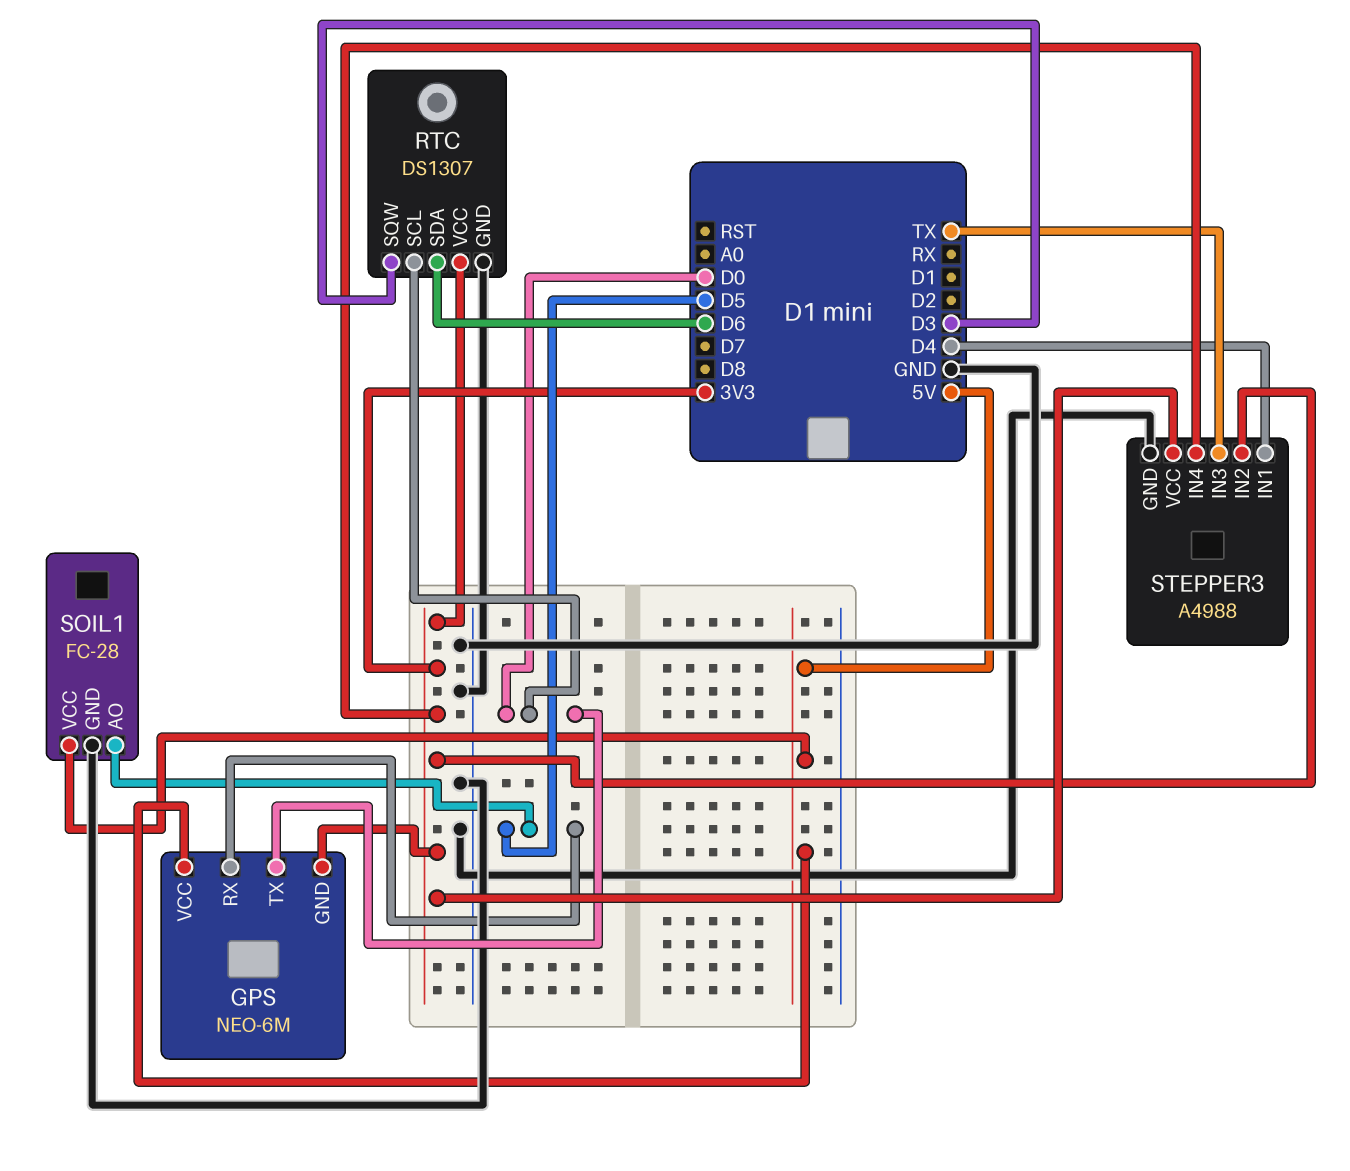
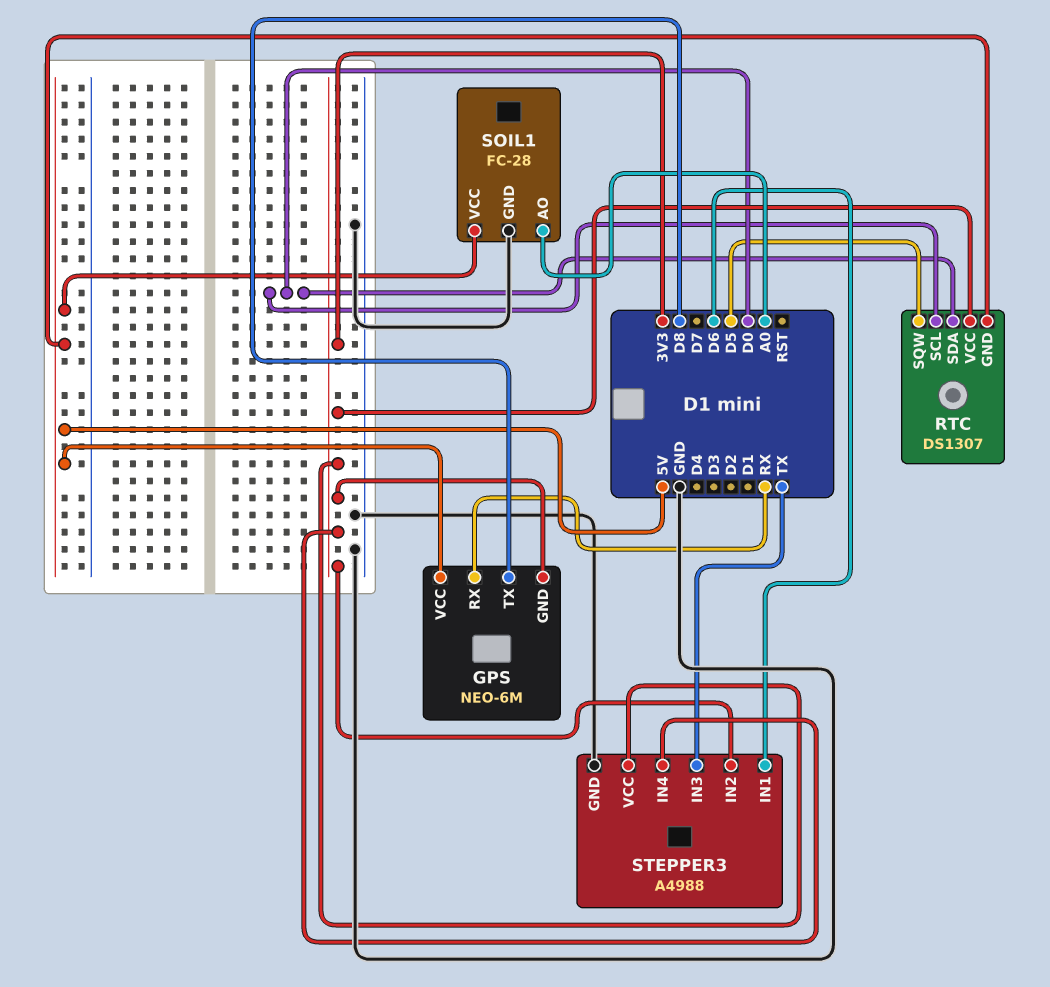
GPS pin RX: D5 -> RX
GPS pin TX: D0 -> D8
RTC pin GND: GND -> 5V
RTC pin SDA: D6 -> D0
RTC pin SQW: D3 -> D5
SOIL1 pin AO: D5 -> A0
STEPPER3 pin IN1: D4 -> D6

